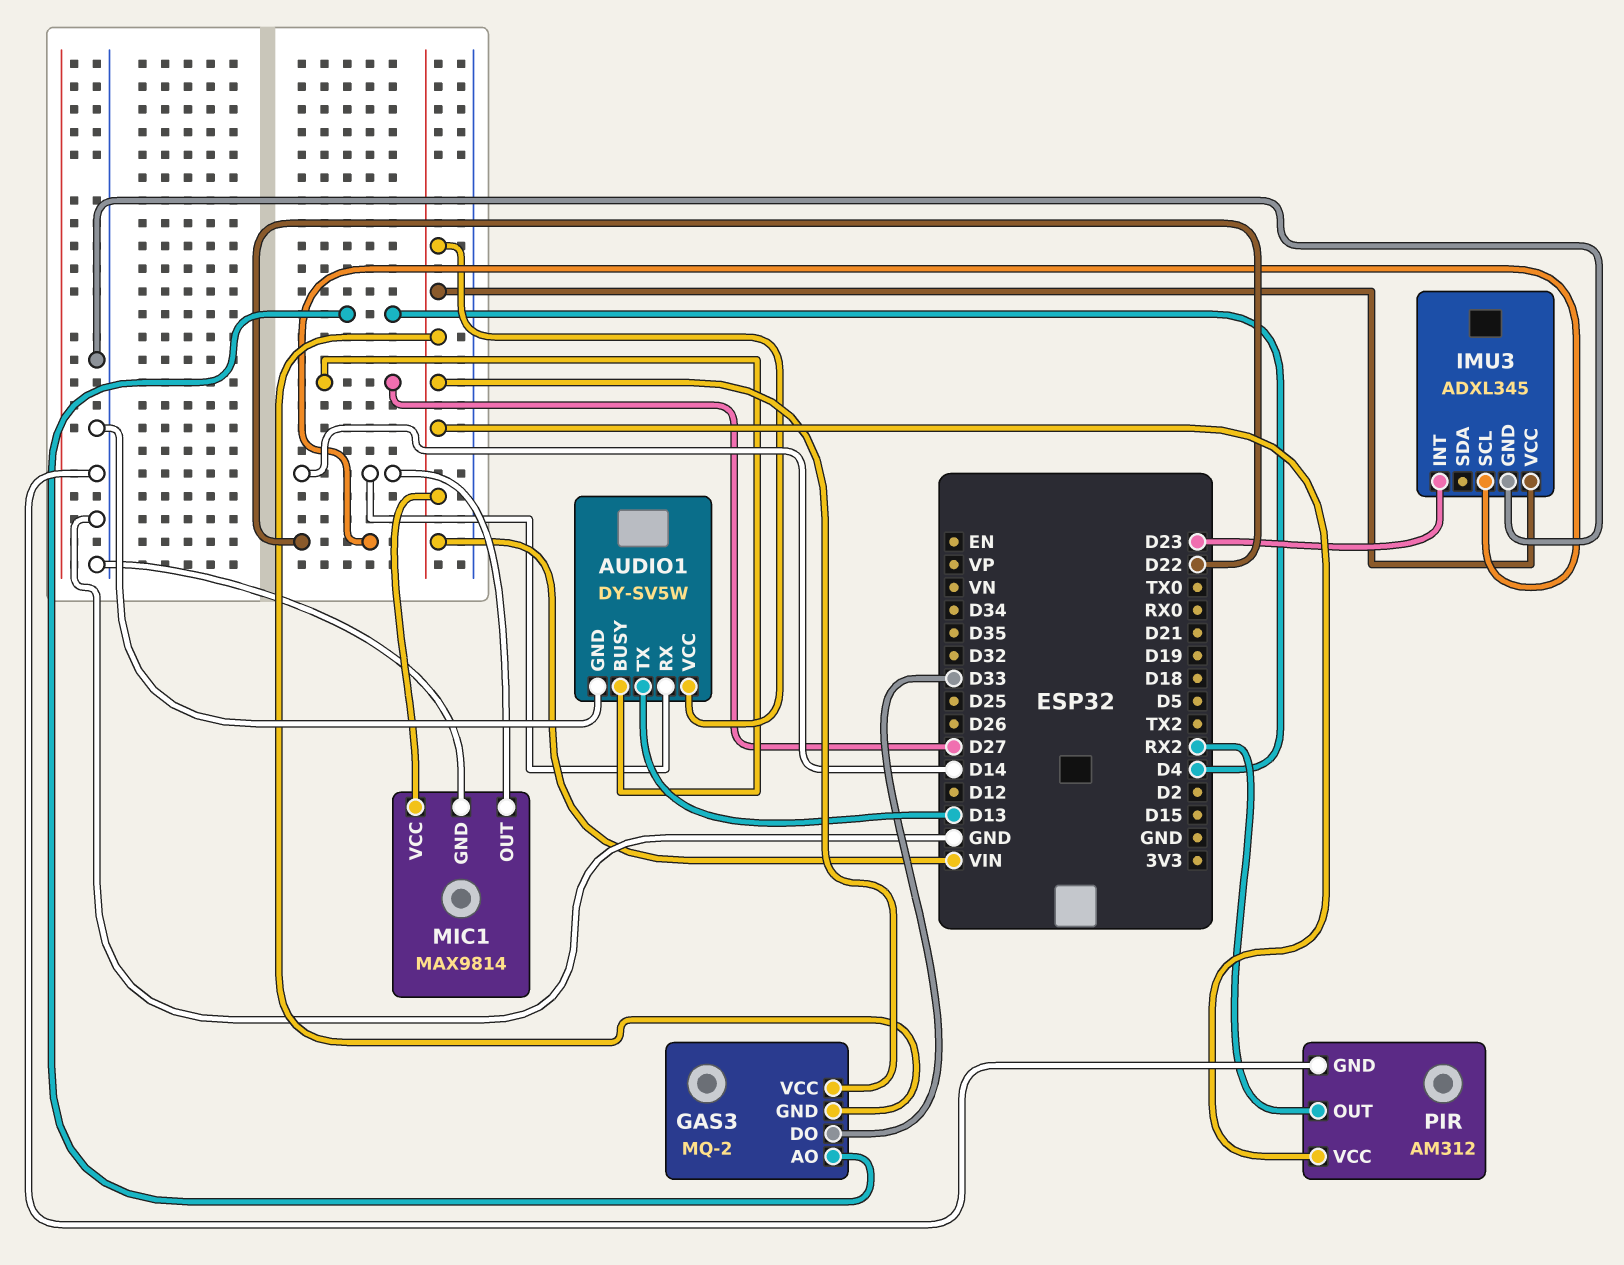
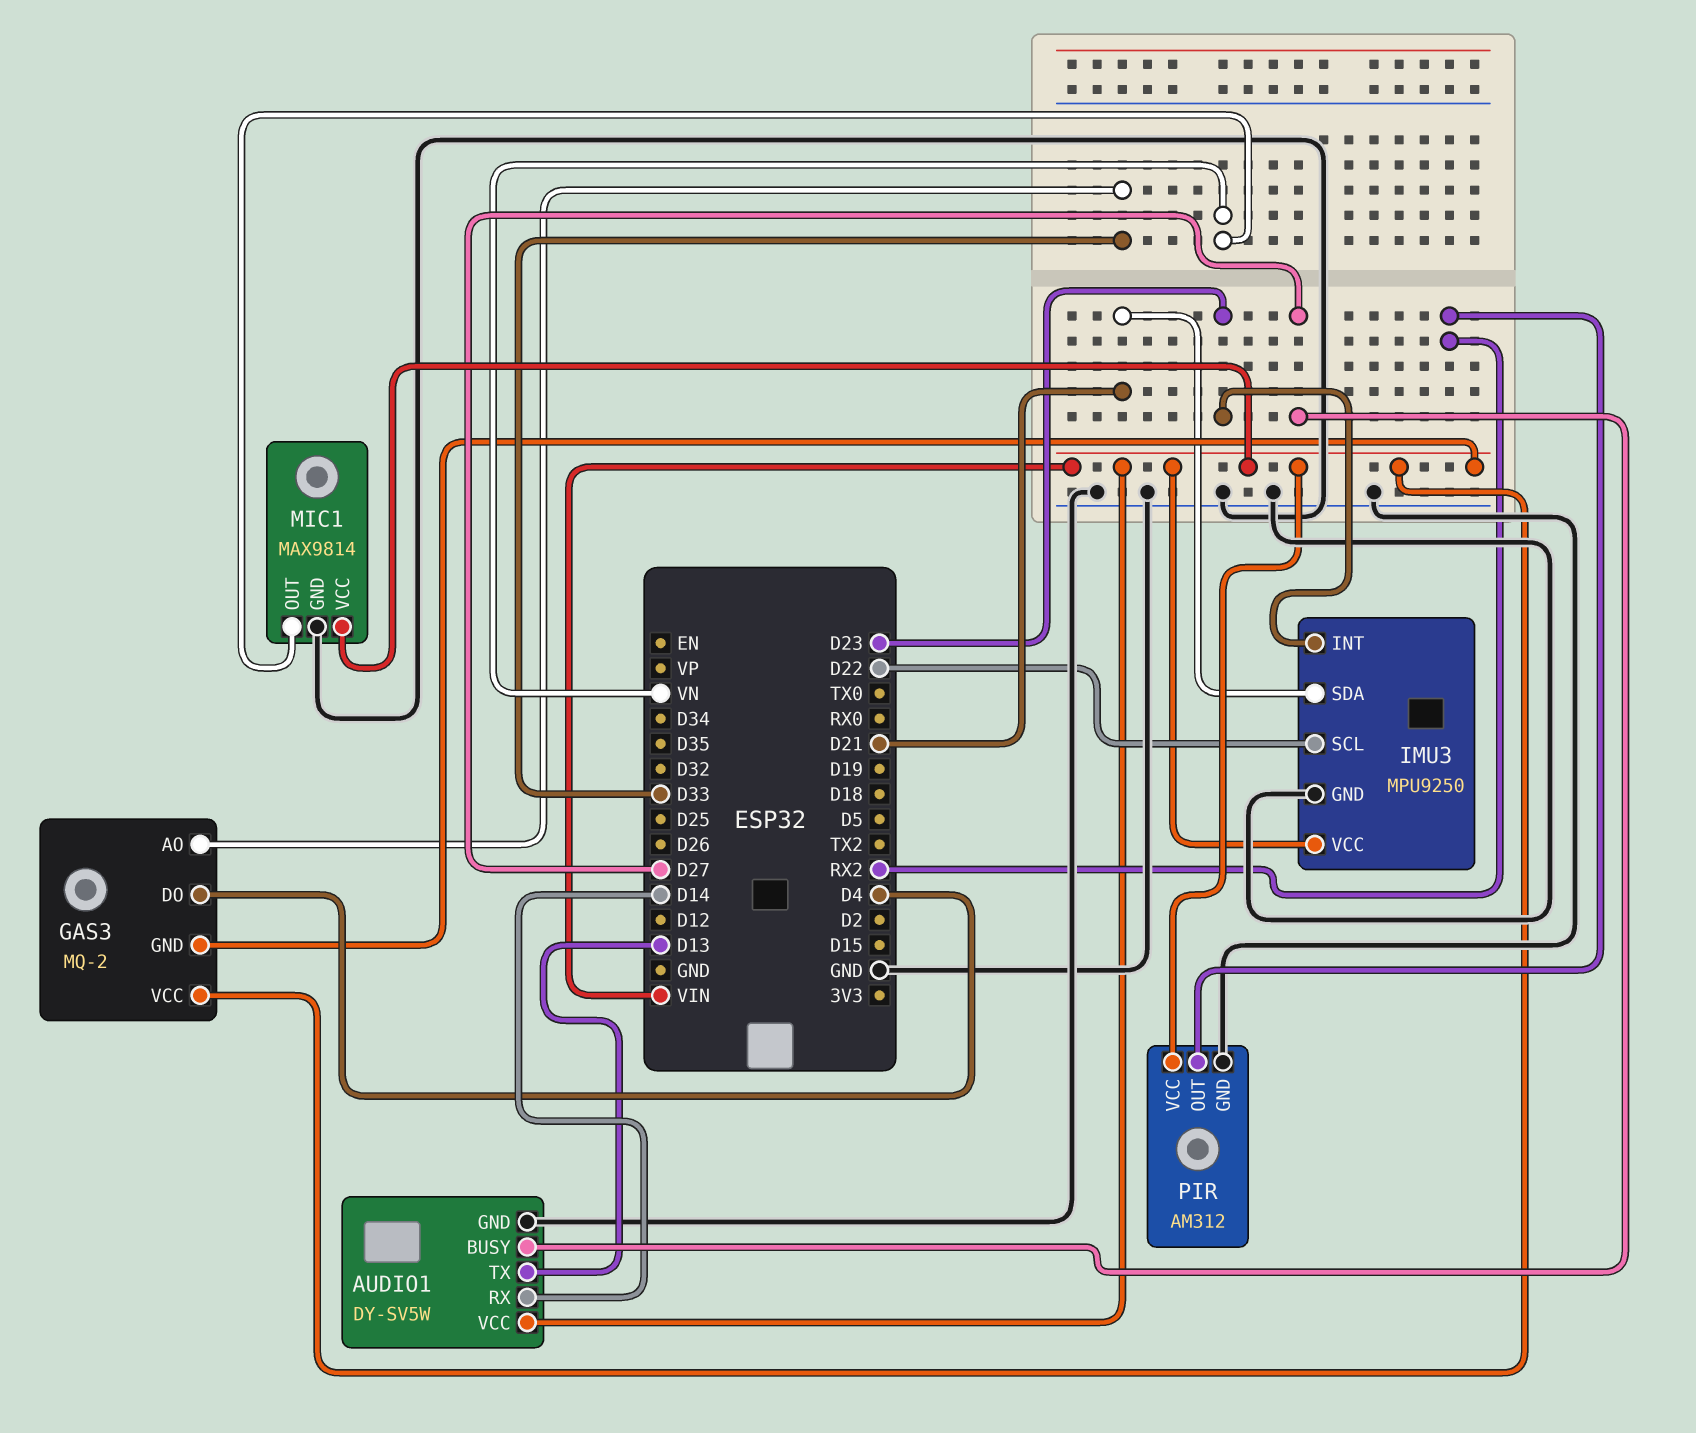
GAS3 pin AO: D4 -> D33
GAS3 pin DO: D33 -> D4
IMU3: ADXL345 -> MPU9250
IMU3 pin SDA: none -> D21
MIC1 pin OUT: D14 -> VN

